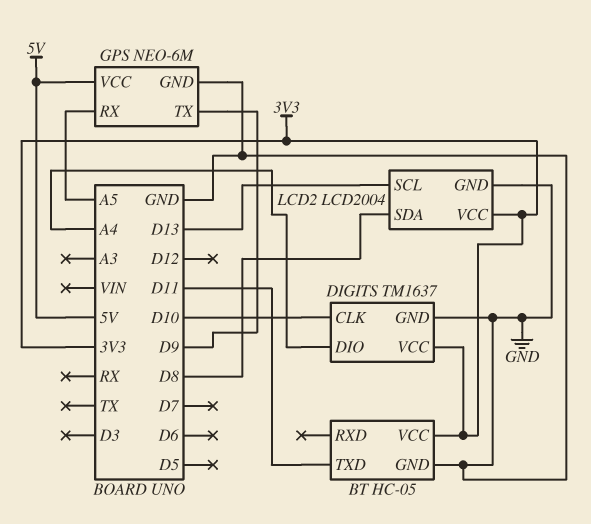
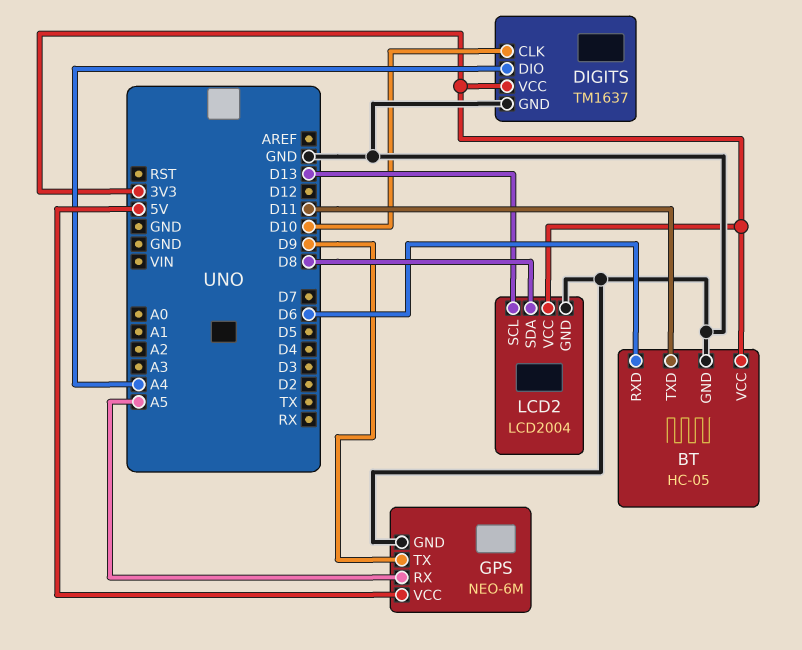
BT pin RXD: none -> D6

